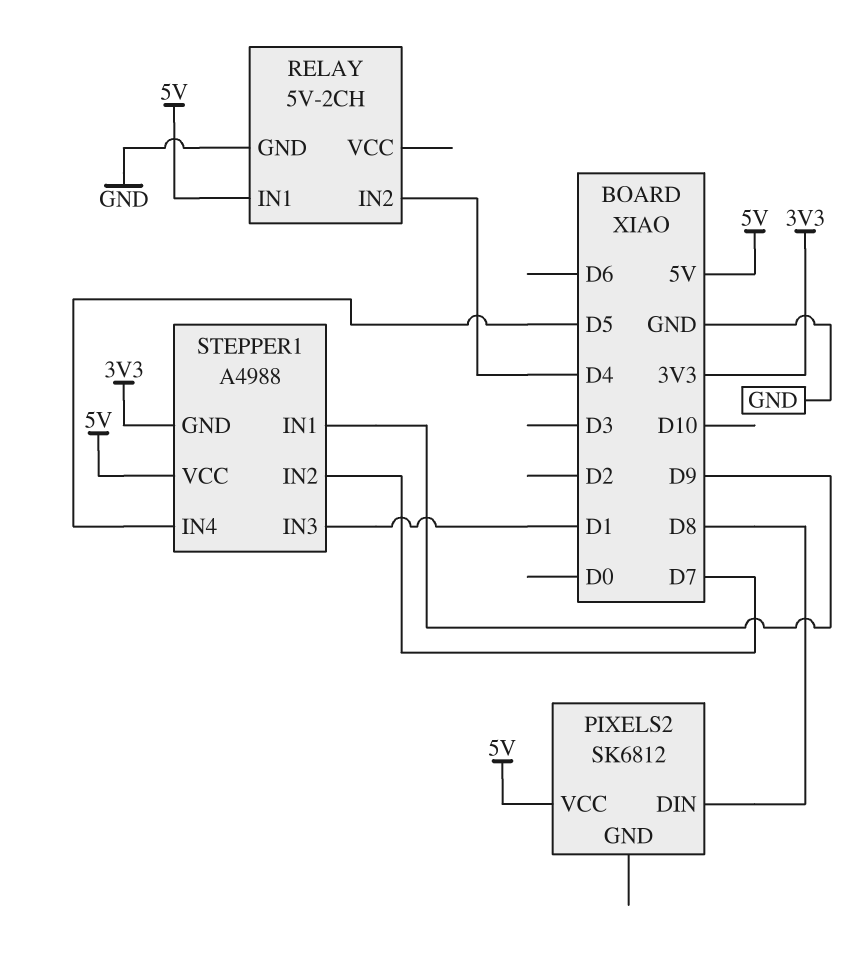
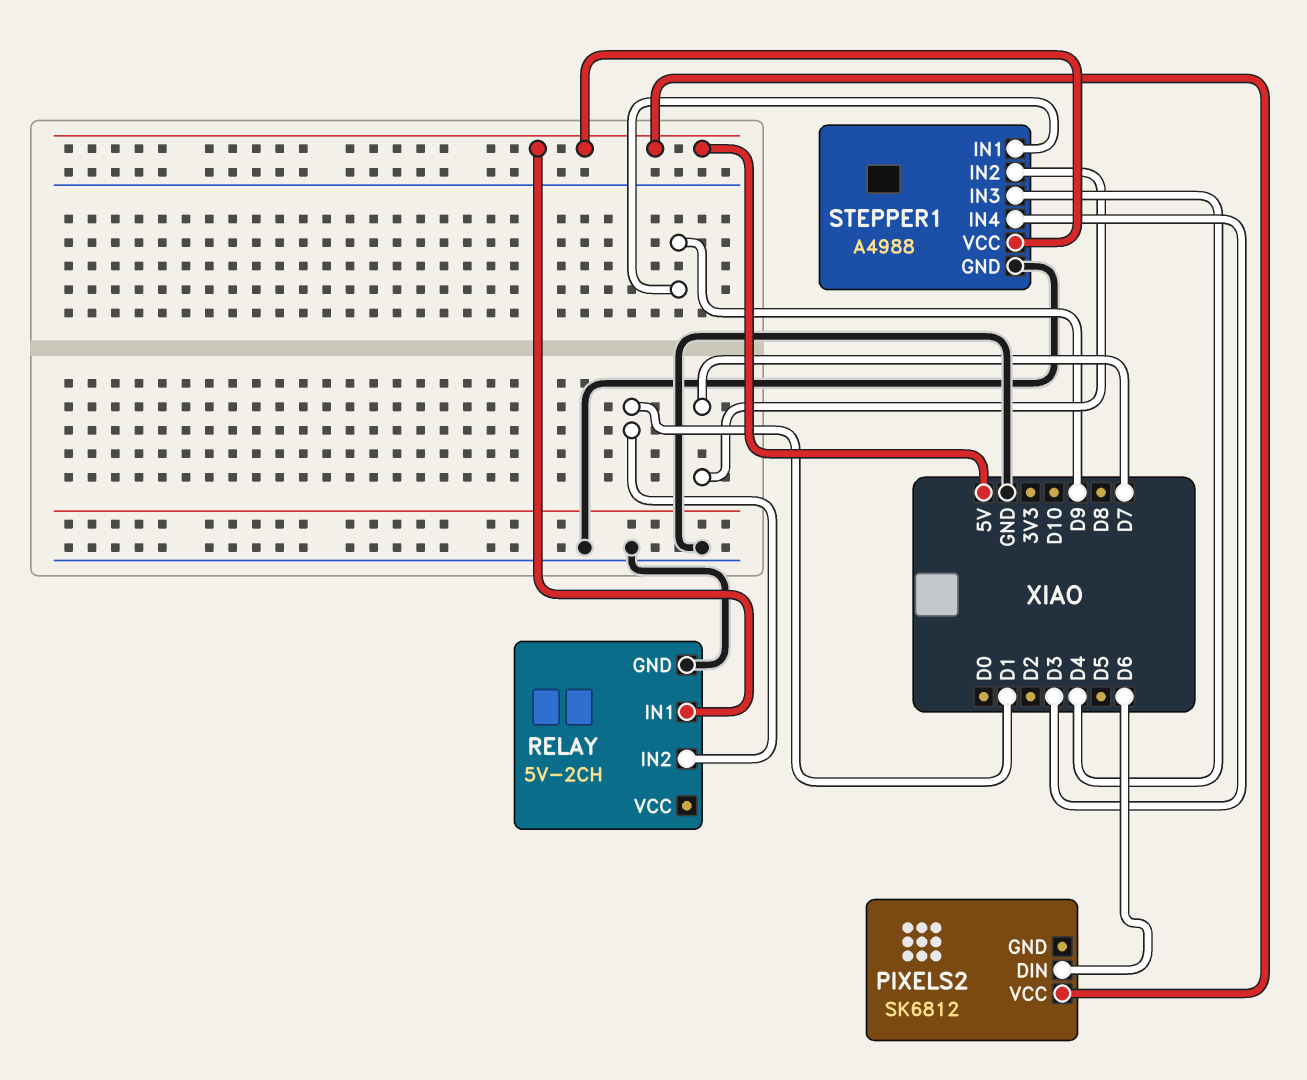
PIXELS2 pin DIN: D8 -> D6
RELAY pin IN2: D4 -> D1
STEPPER1 pin GND: 3V3 -> GND
STEPPER1 pin IN3: D1 -> D4
STEPPER1 pin IN4: D5 -> D3

